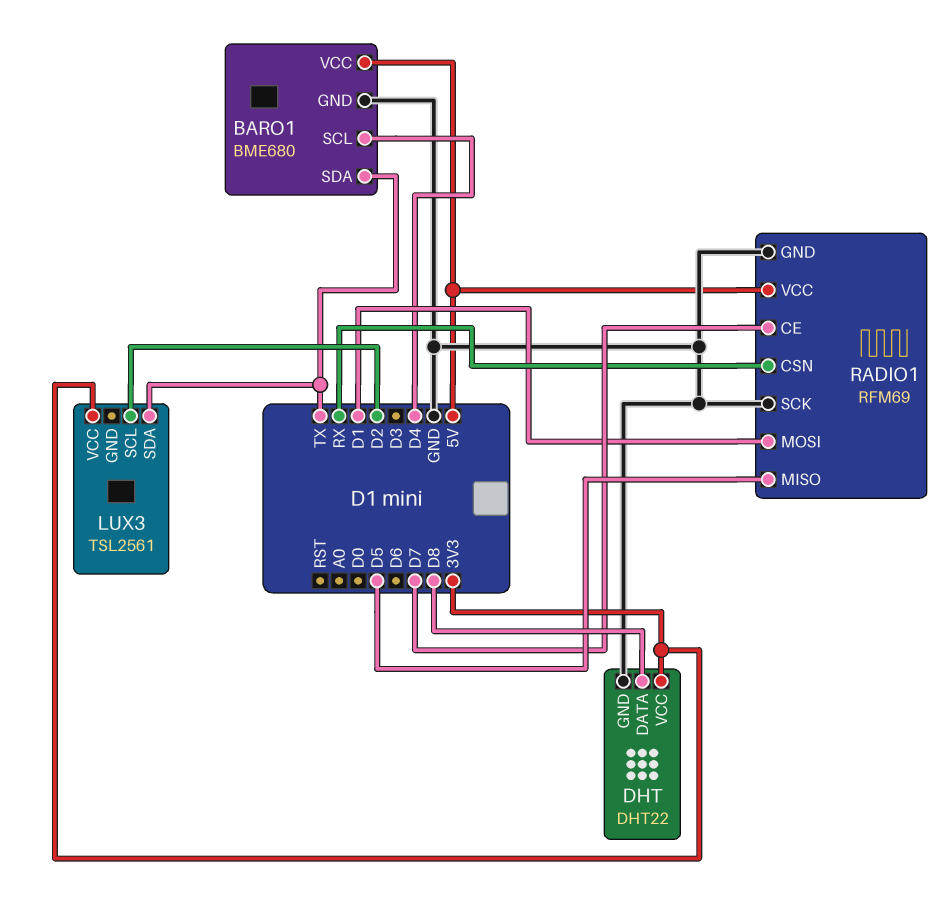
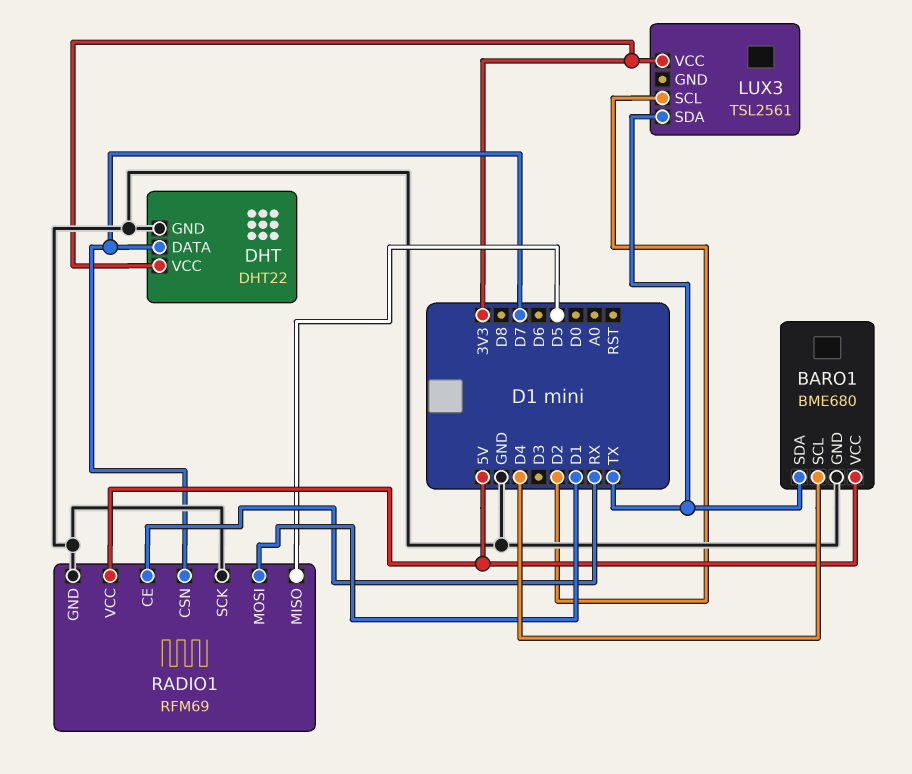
DHT pin DATA: D8 -> D7
RADIO1 pin CE: D7 -> RX
RADIO1 pin CSN: RX -> D7

